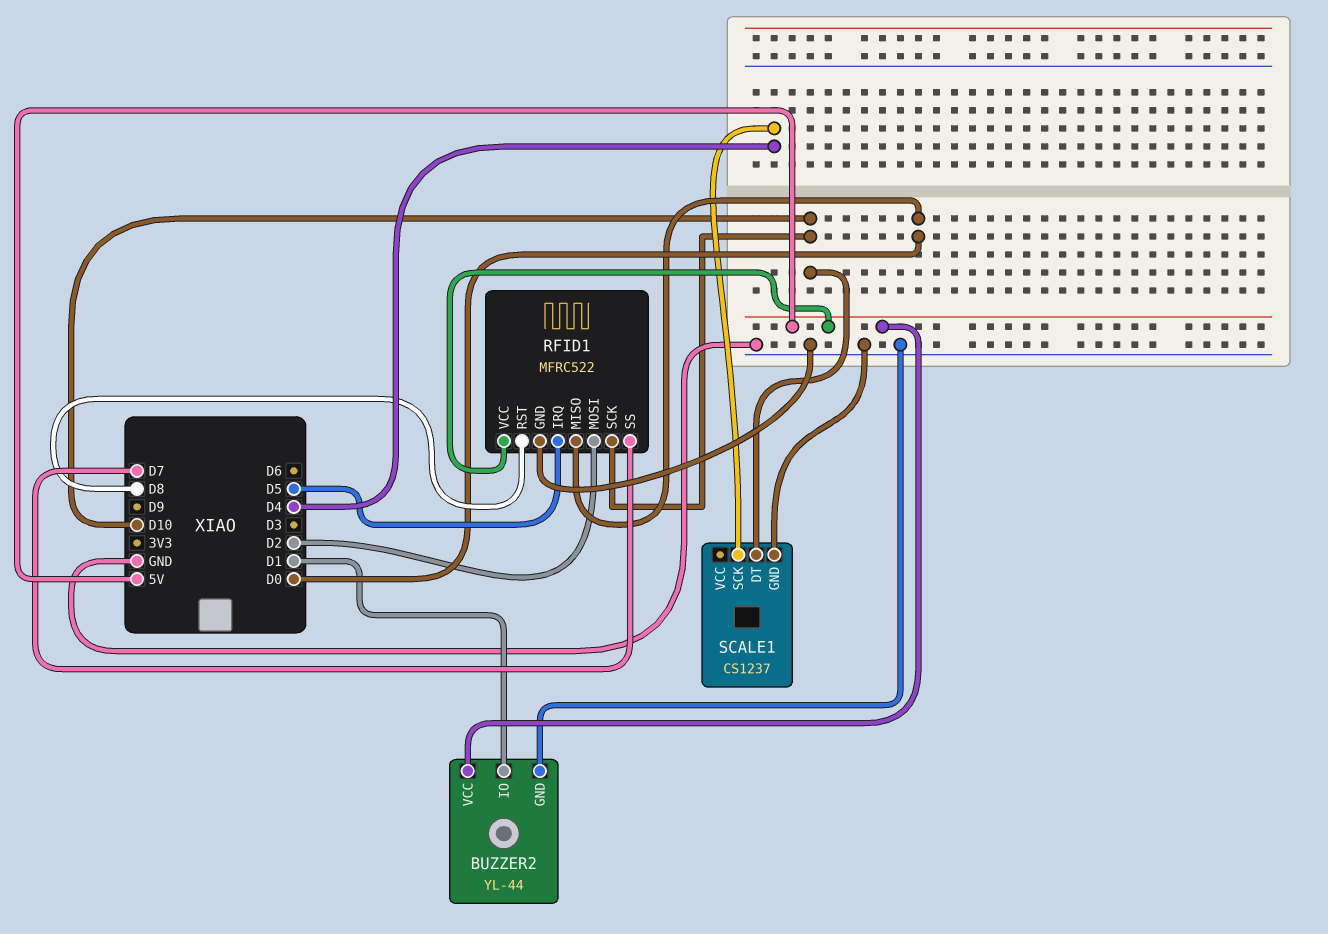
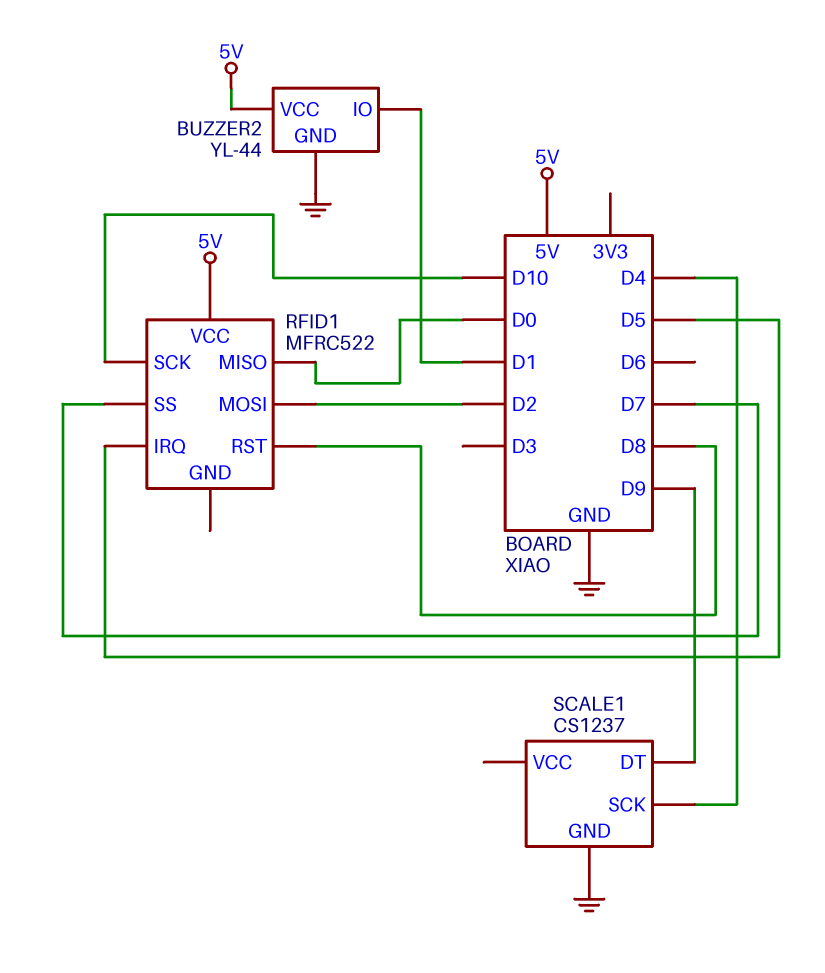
RFID1 pin GND: GND -> none
SCALE1 pin DT: D10 -> D9

